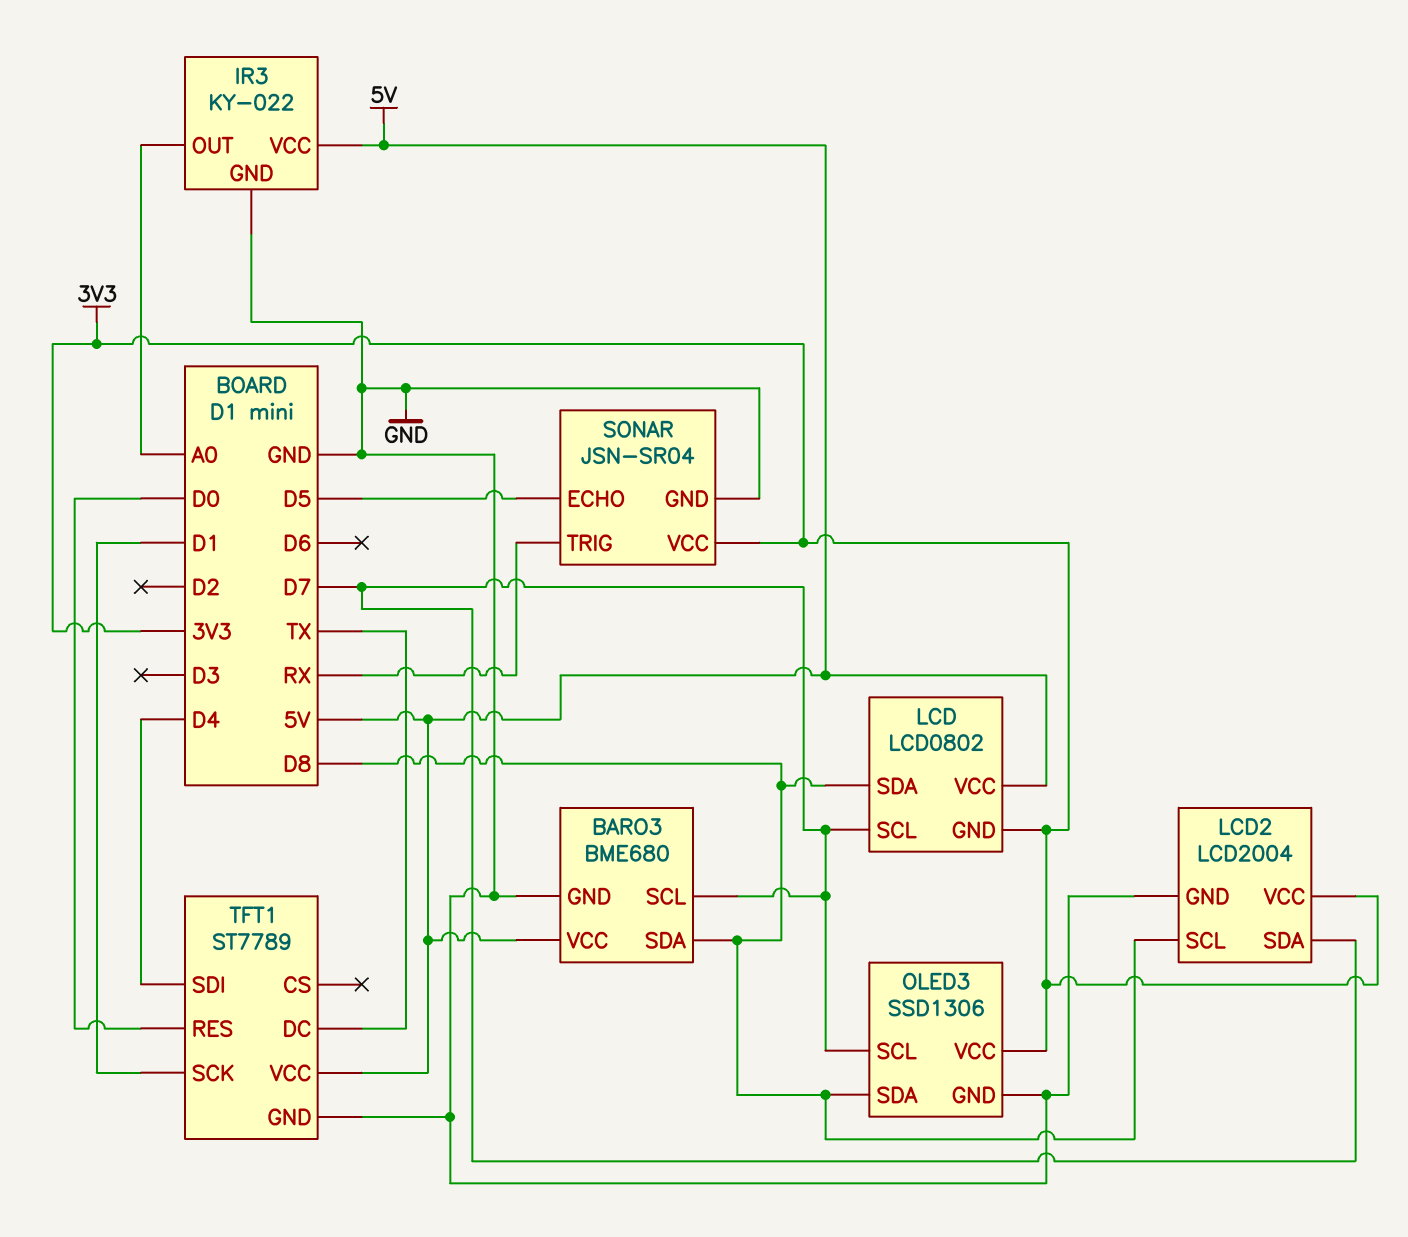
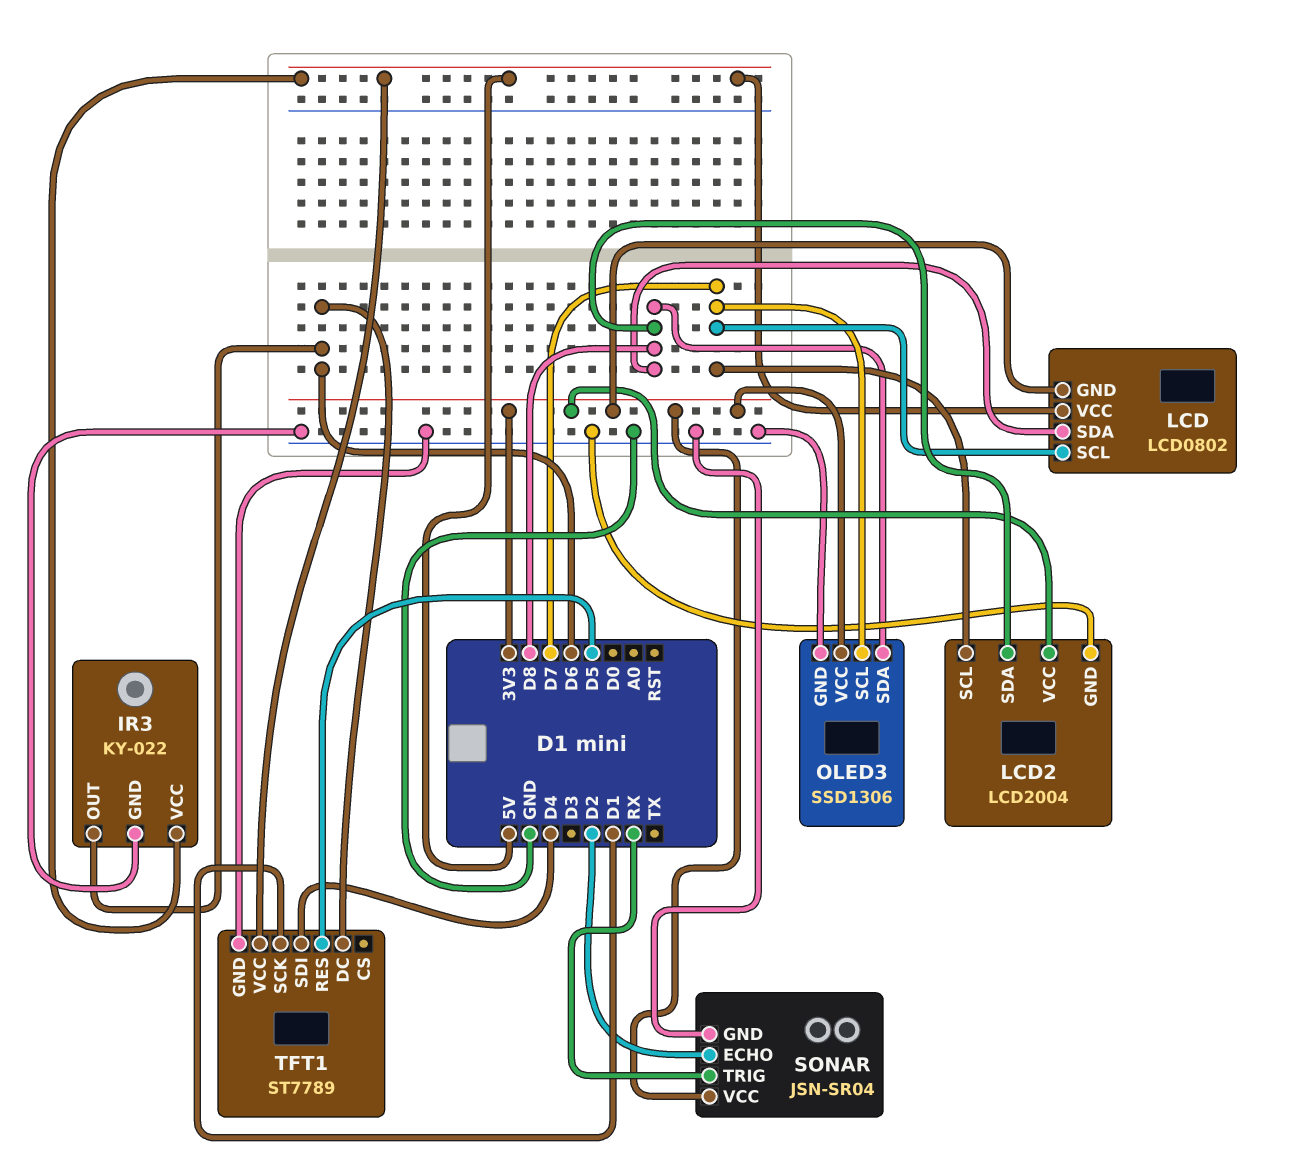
BARO3: BME680 -> none
BARO3 pin GND: GND -> none
BARO3 pin SCL: D7 -> none
BARO3 pin SDA: D8 -> none
BARO3 pin VCC: 5V -> none
IR3 pin OUT: A0 -> D6
LCD2 pin SCL: D8 -> D7
LCD2 pin SDA: D7 -> D8
SONAR pin ECHO: D5 -> D2
TFT1 pin DC: TX -> D6
TFT1 pin RES: D0 -> D5

